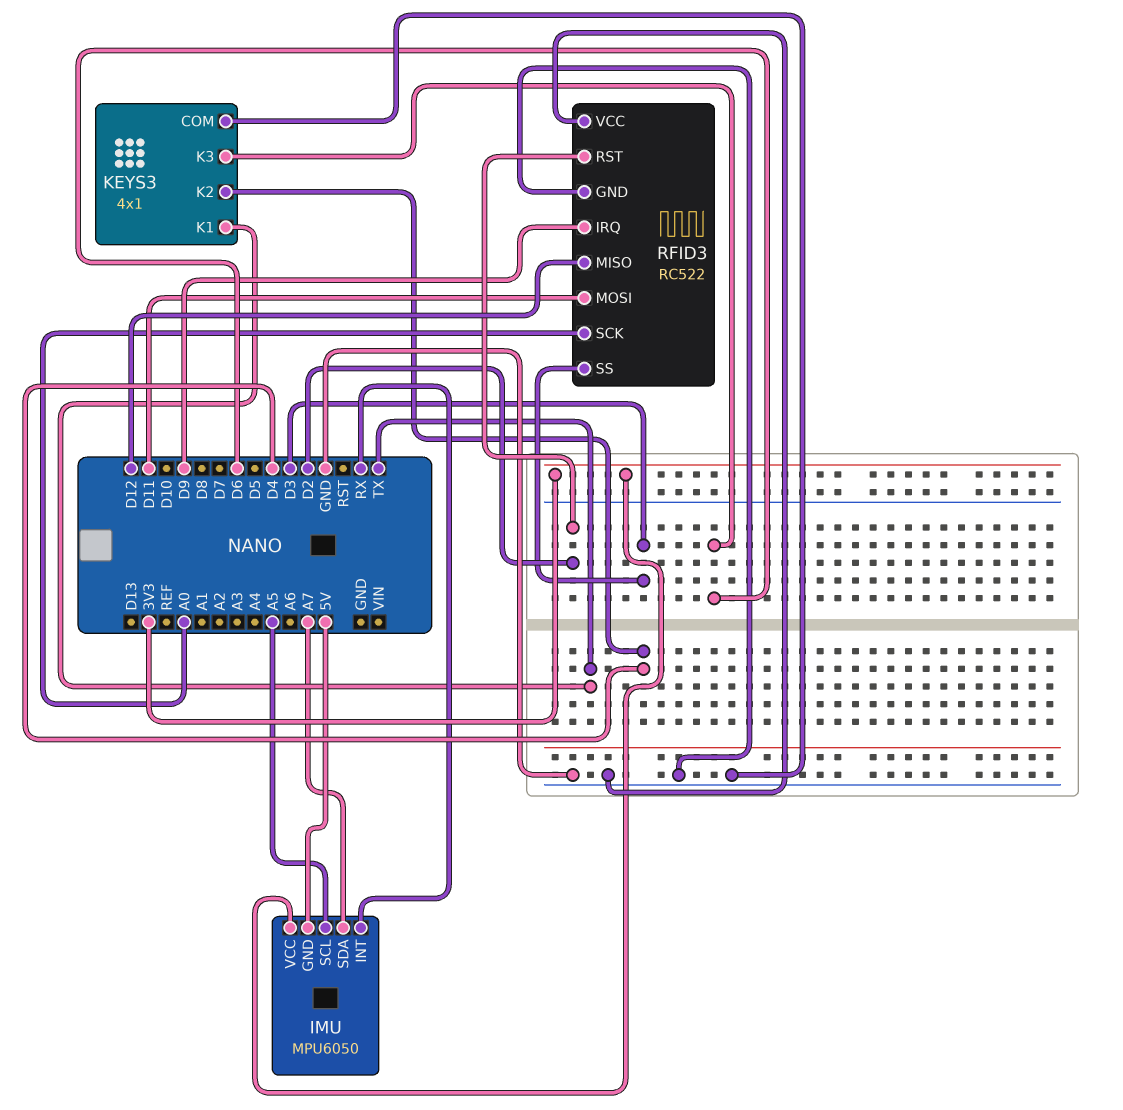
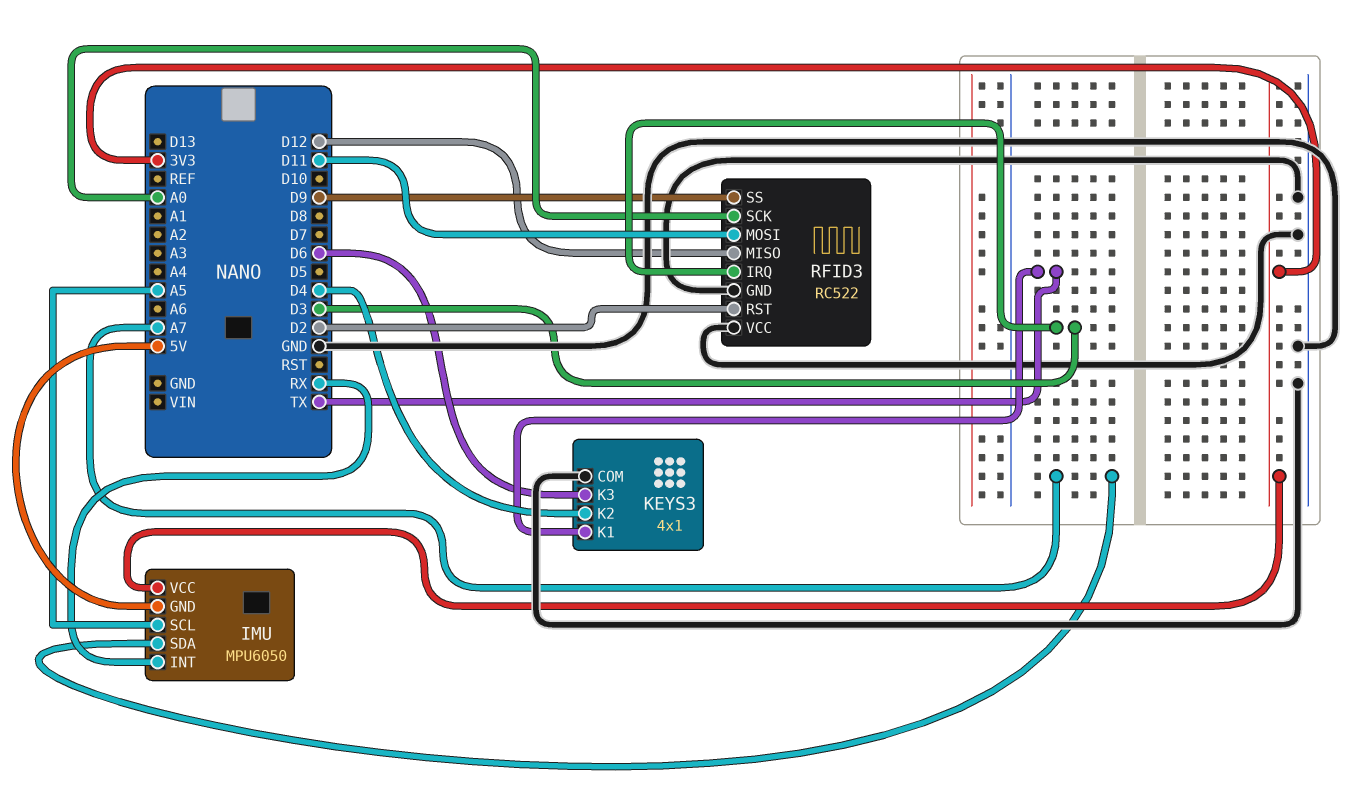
RFID3 pin IRQ: D9 -> D3
RFID3 pin SS: D3 -> D9

